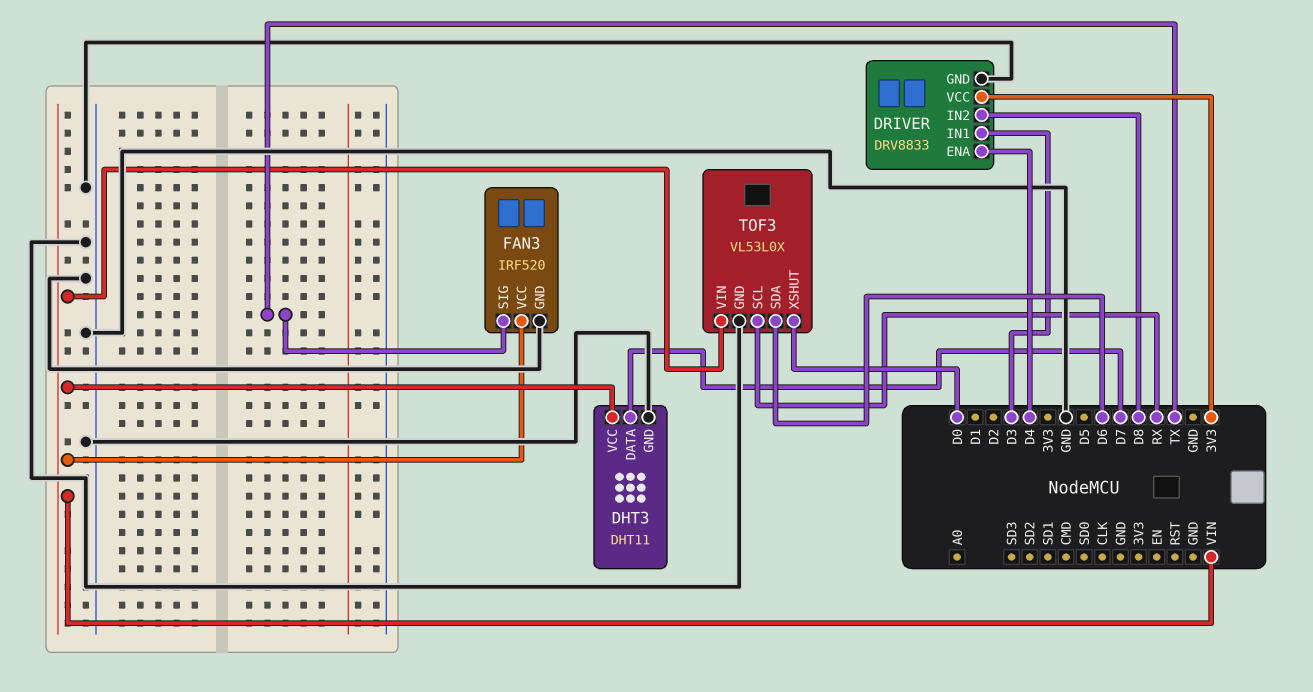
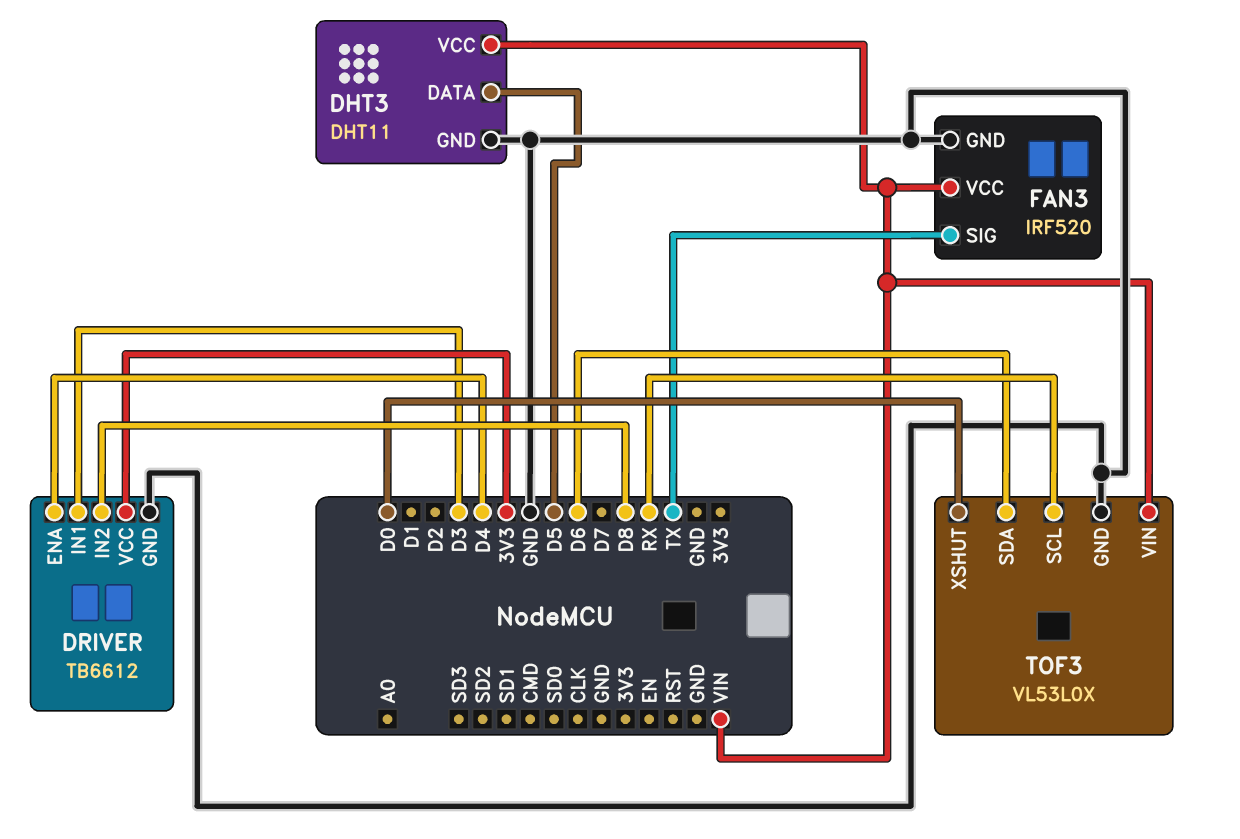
DHT3 pin DATA: D7 -> D5
DRIVER: DRV8833 -> TB6612

